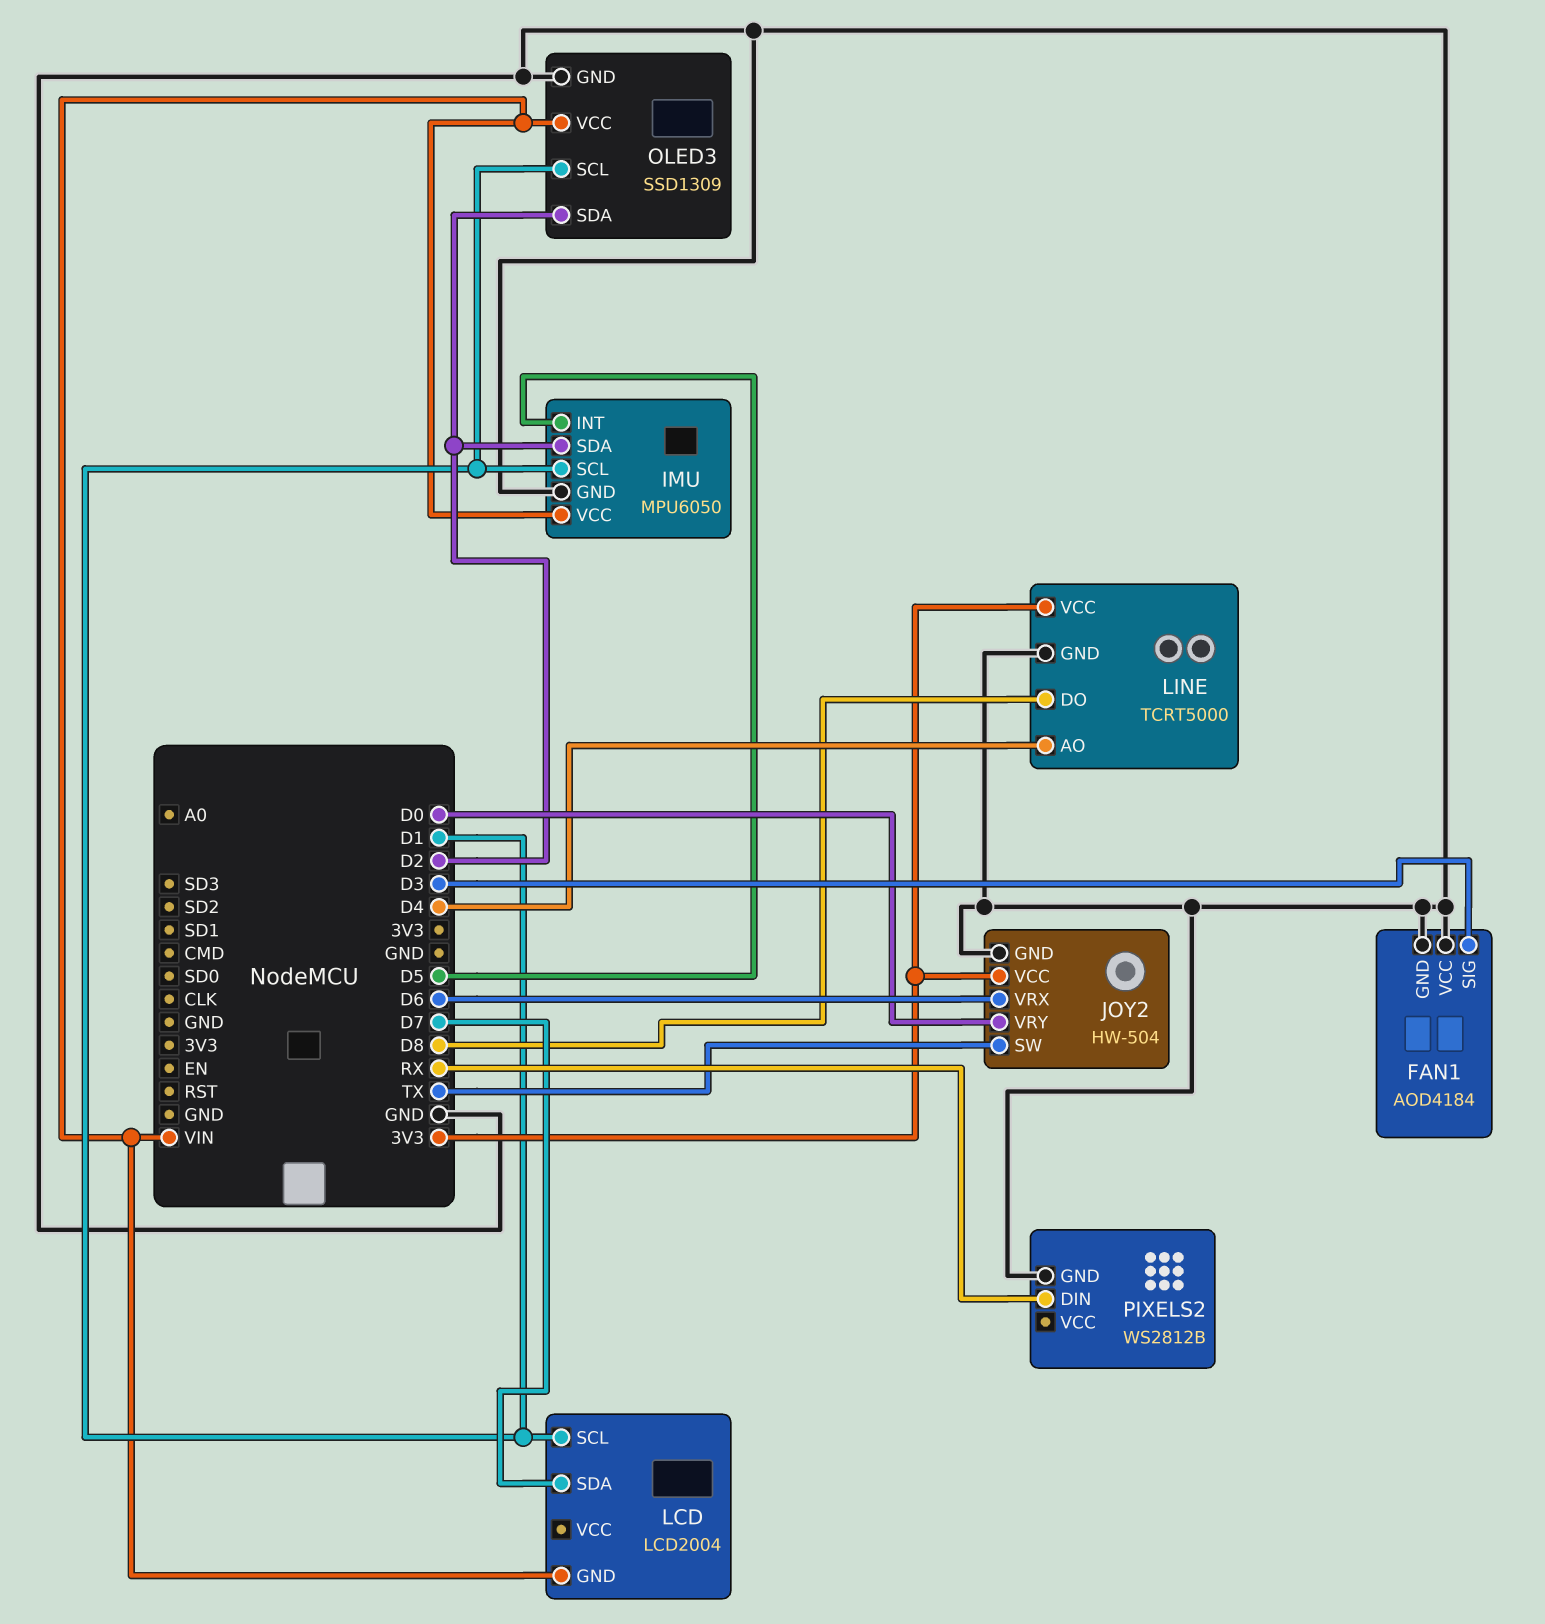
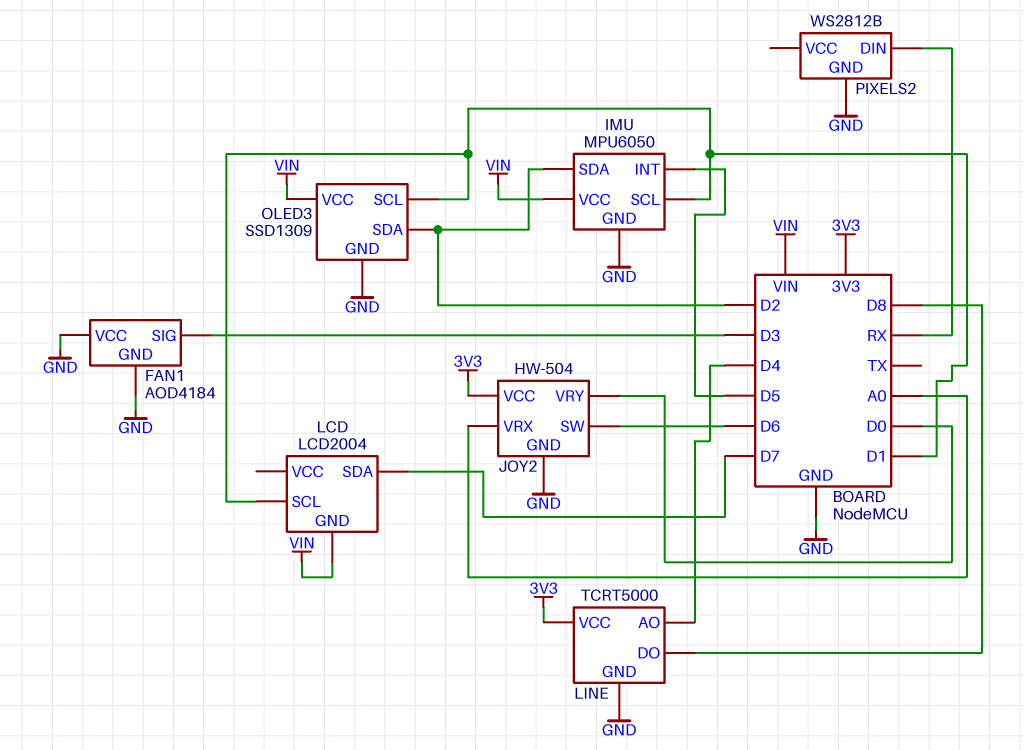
JOY2 pin SW: TX -> D6
JOY2 pin VRX: D6 -> A0

